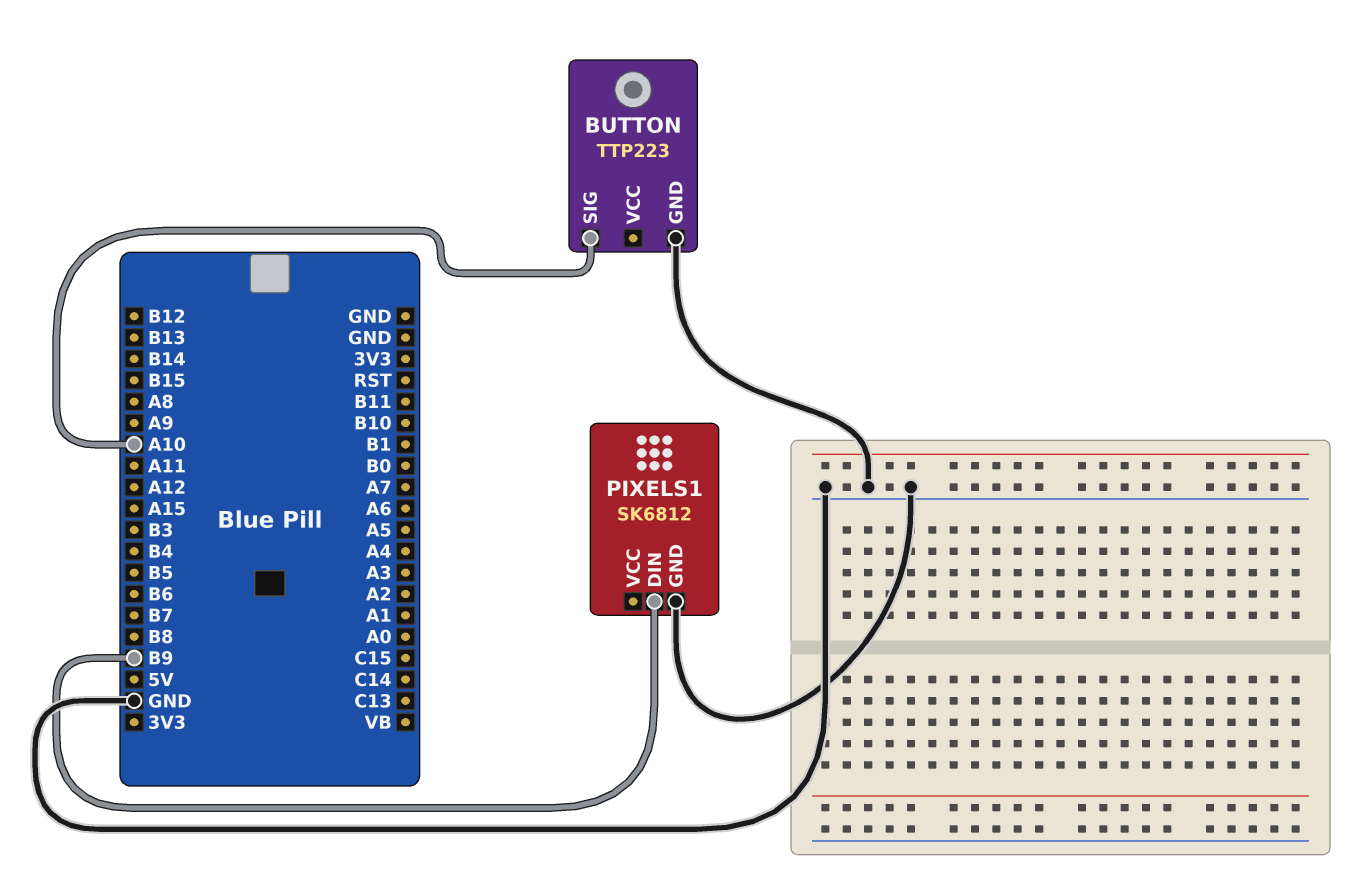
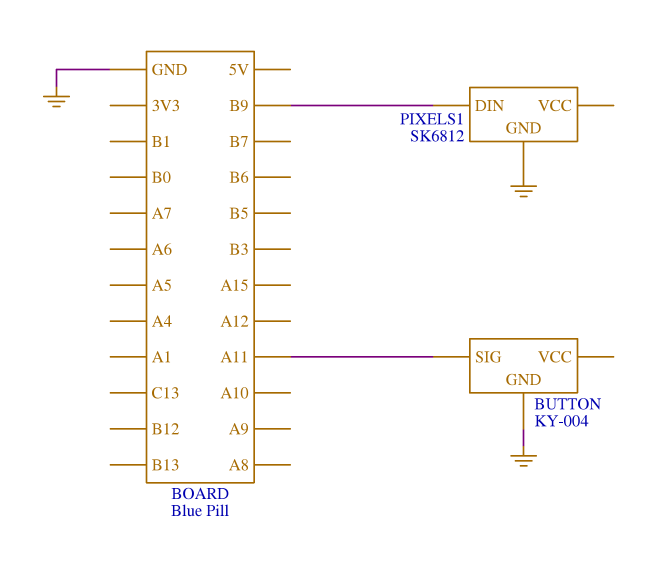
BUTTON: TTP223 -> KY-004
BUTTON pin SIG: A10 -> A11

